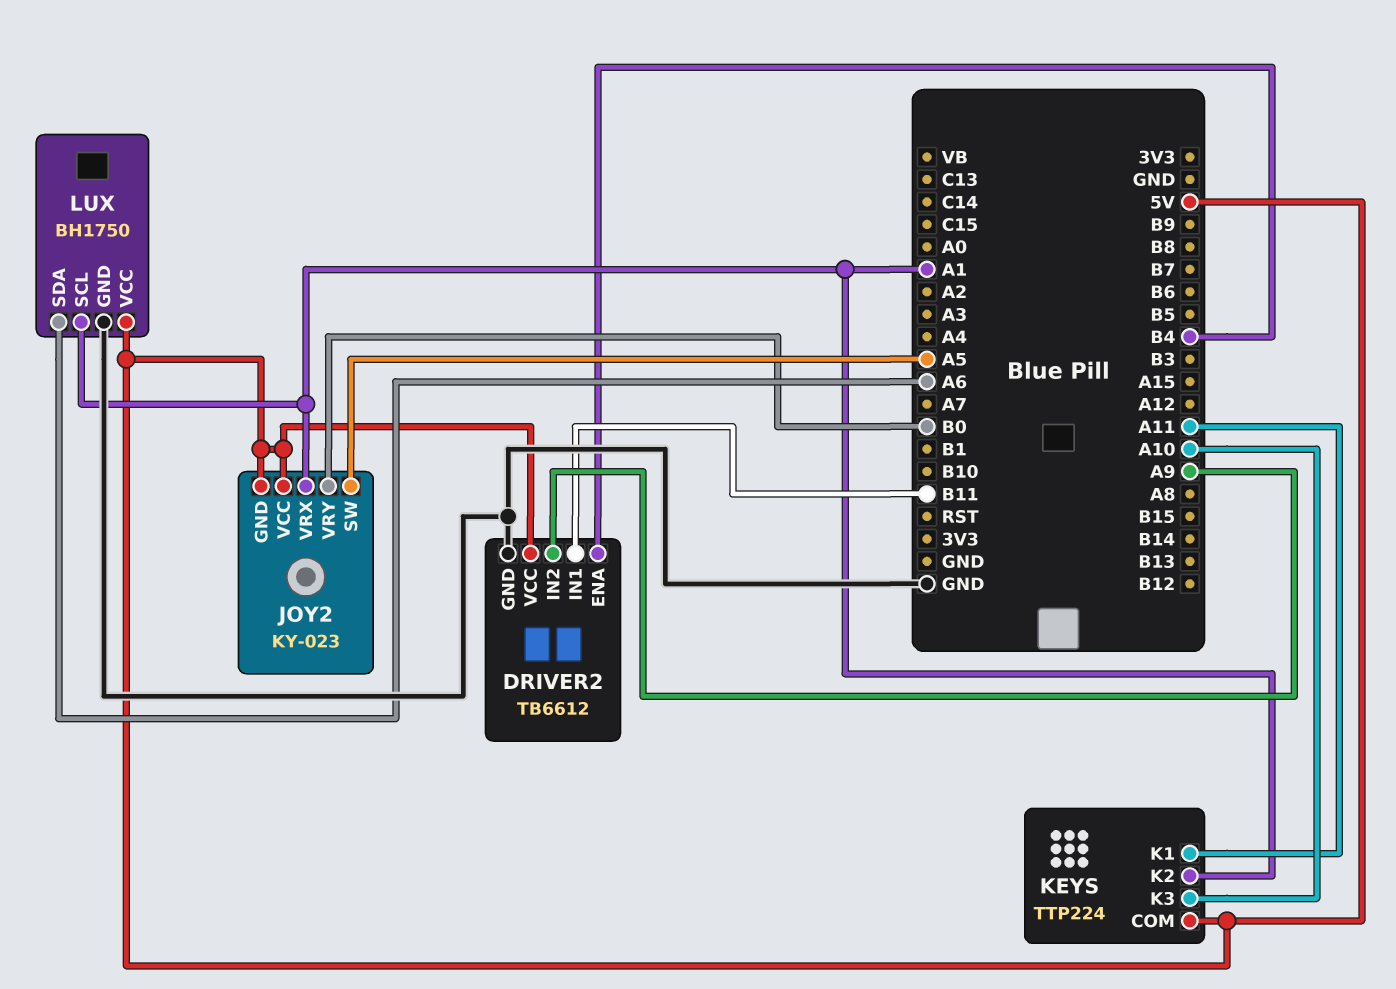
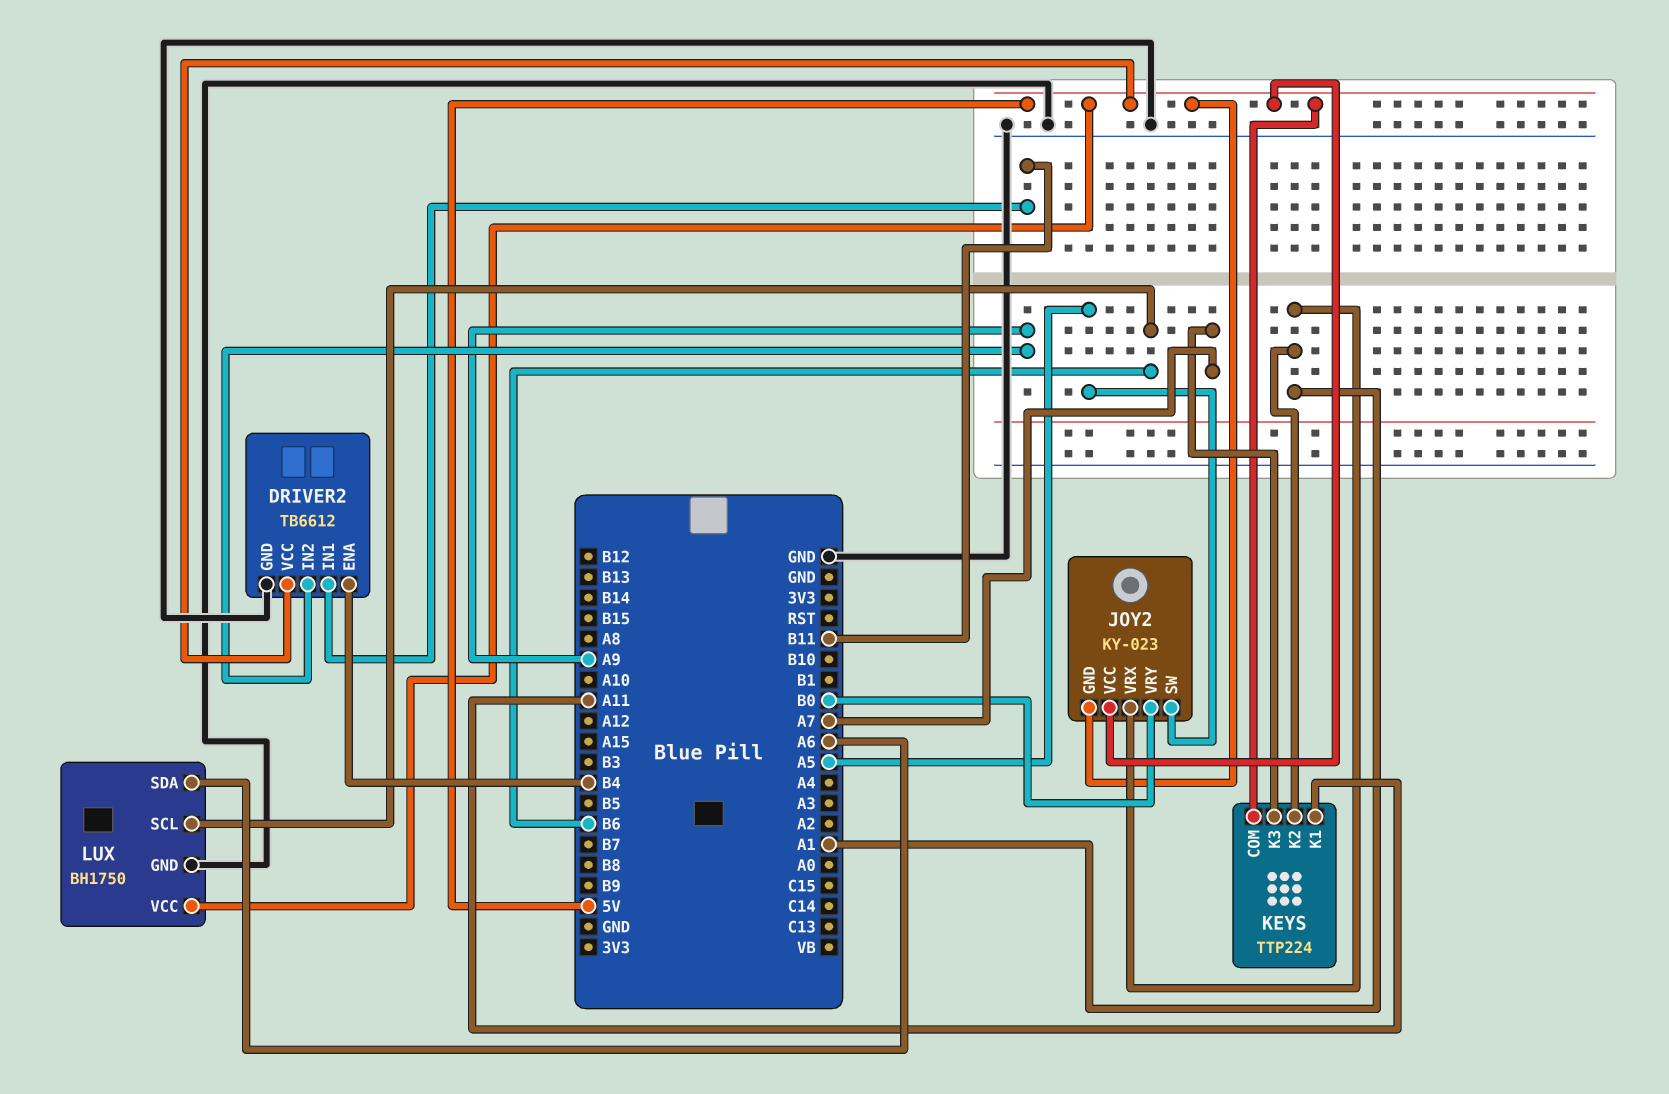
KEYS pin K3: A10 -> A7
LUX pin SCL: A1 -> B6

